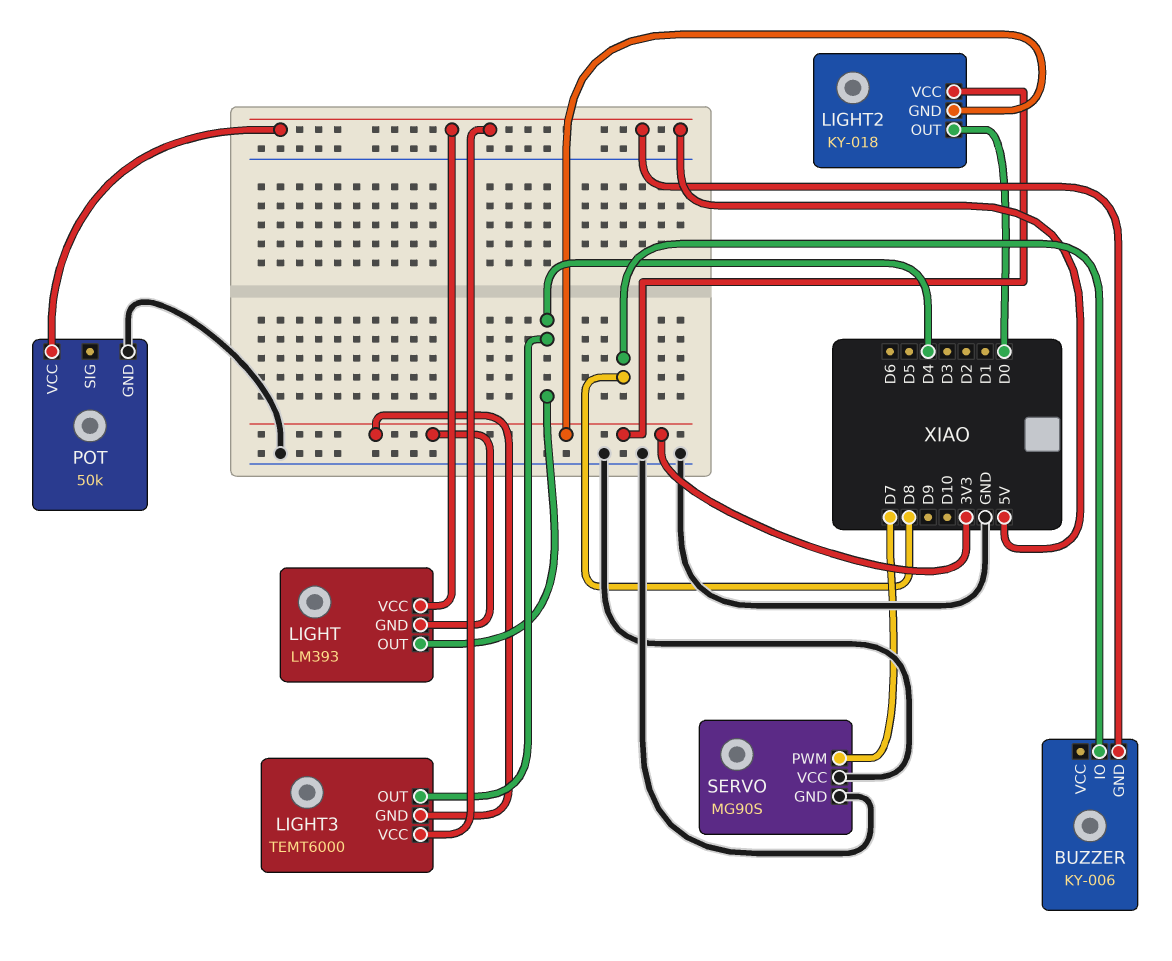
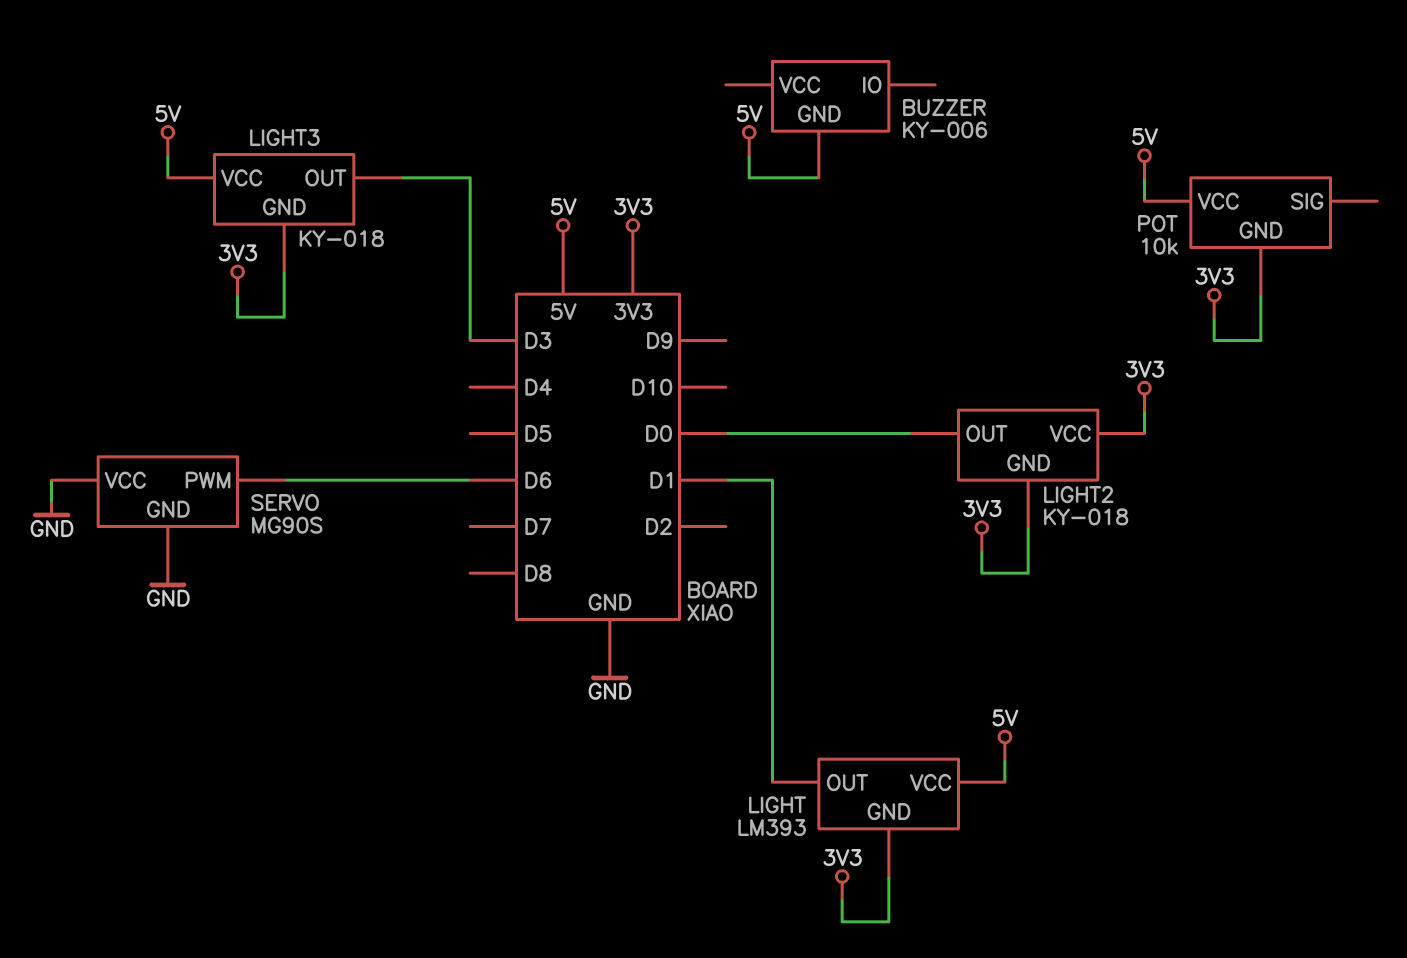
BUZZER pin IO: D8 -> none
LIGHT pin OUT: D4 -> D1
LIGHT3: TEMT6000 -> KY-018
LIGHT3 pin OUT: D4 -> D3
POT: 50k -> 10k
POT pin GND: GND -> 3V3
SERVO pin PWM: D7 -> D6

